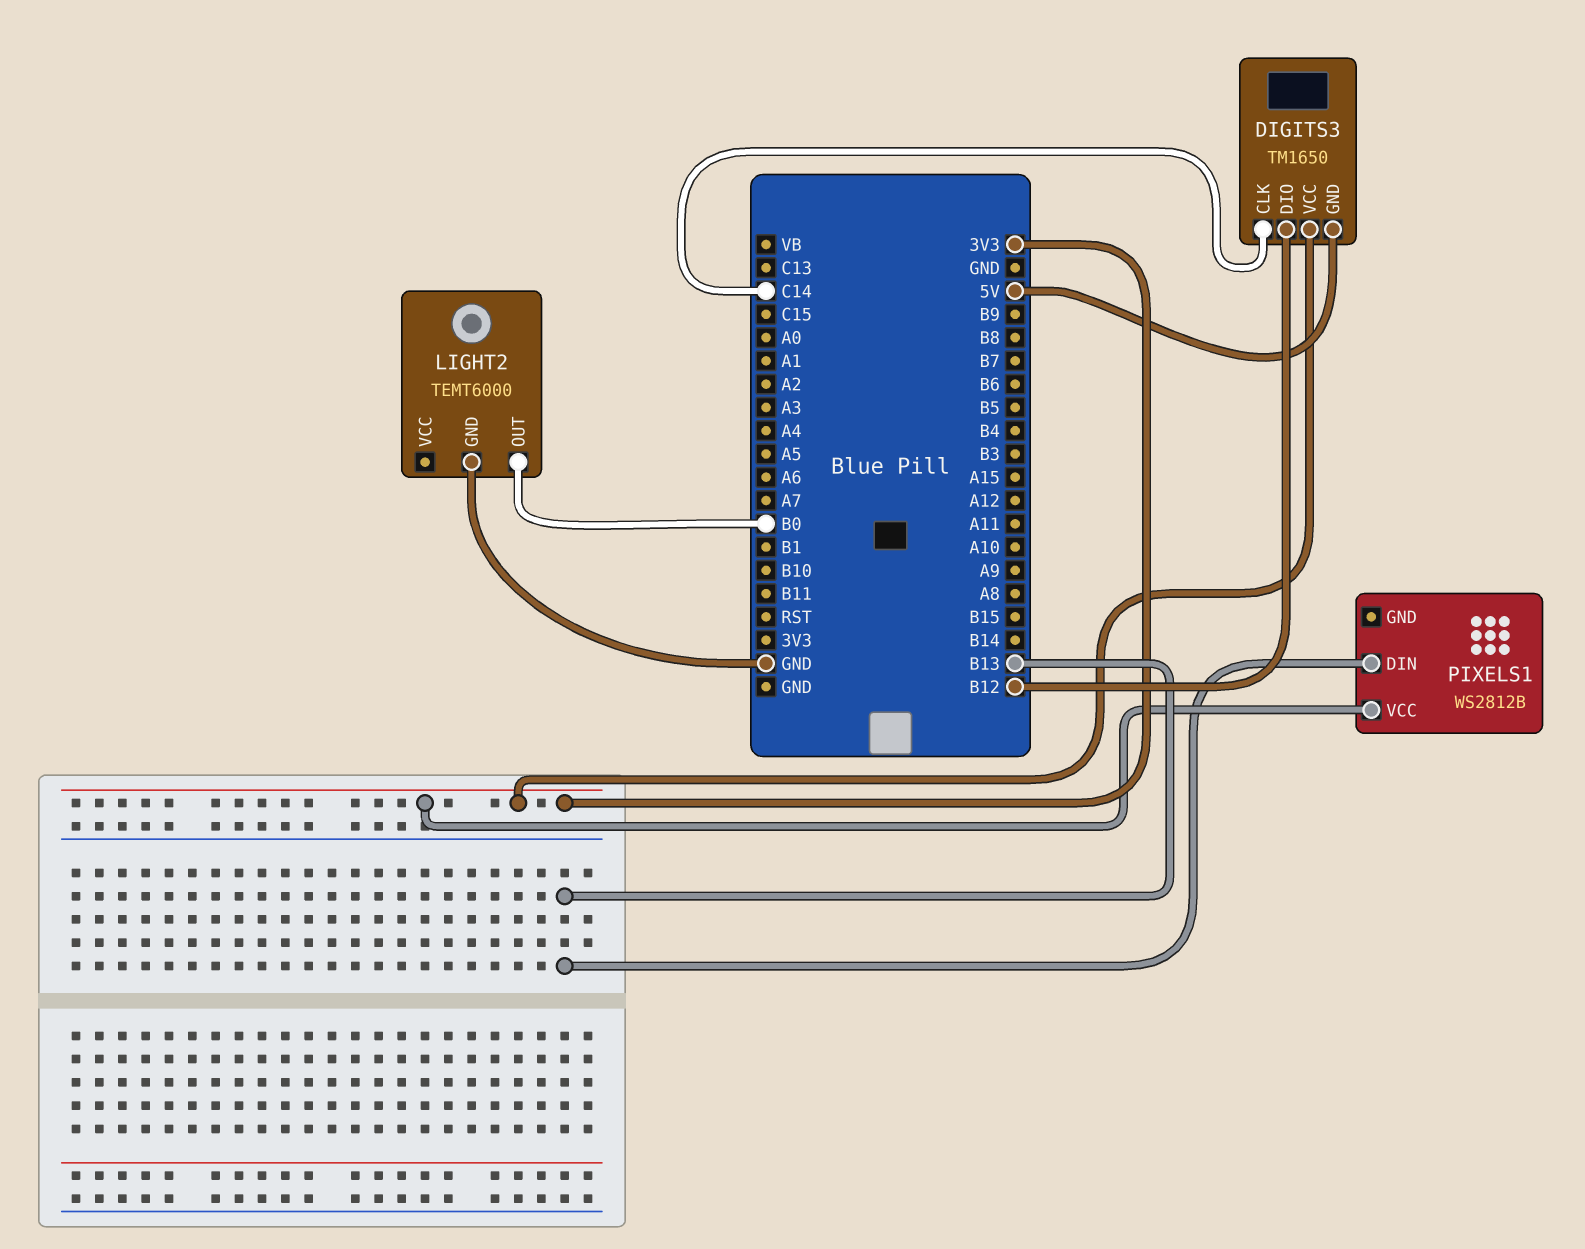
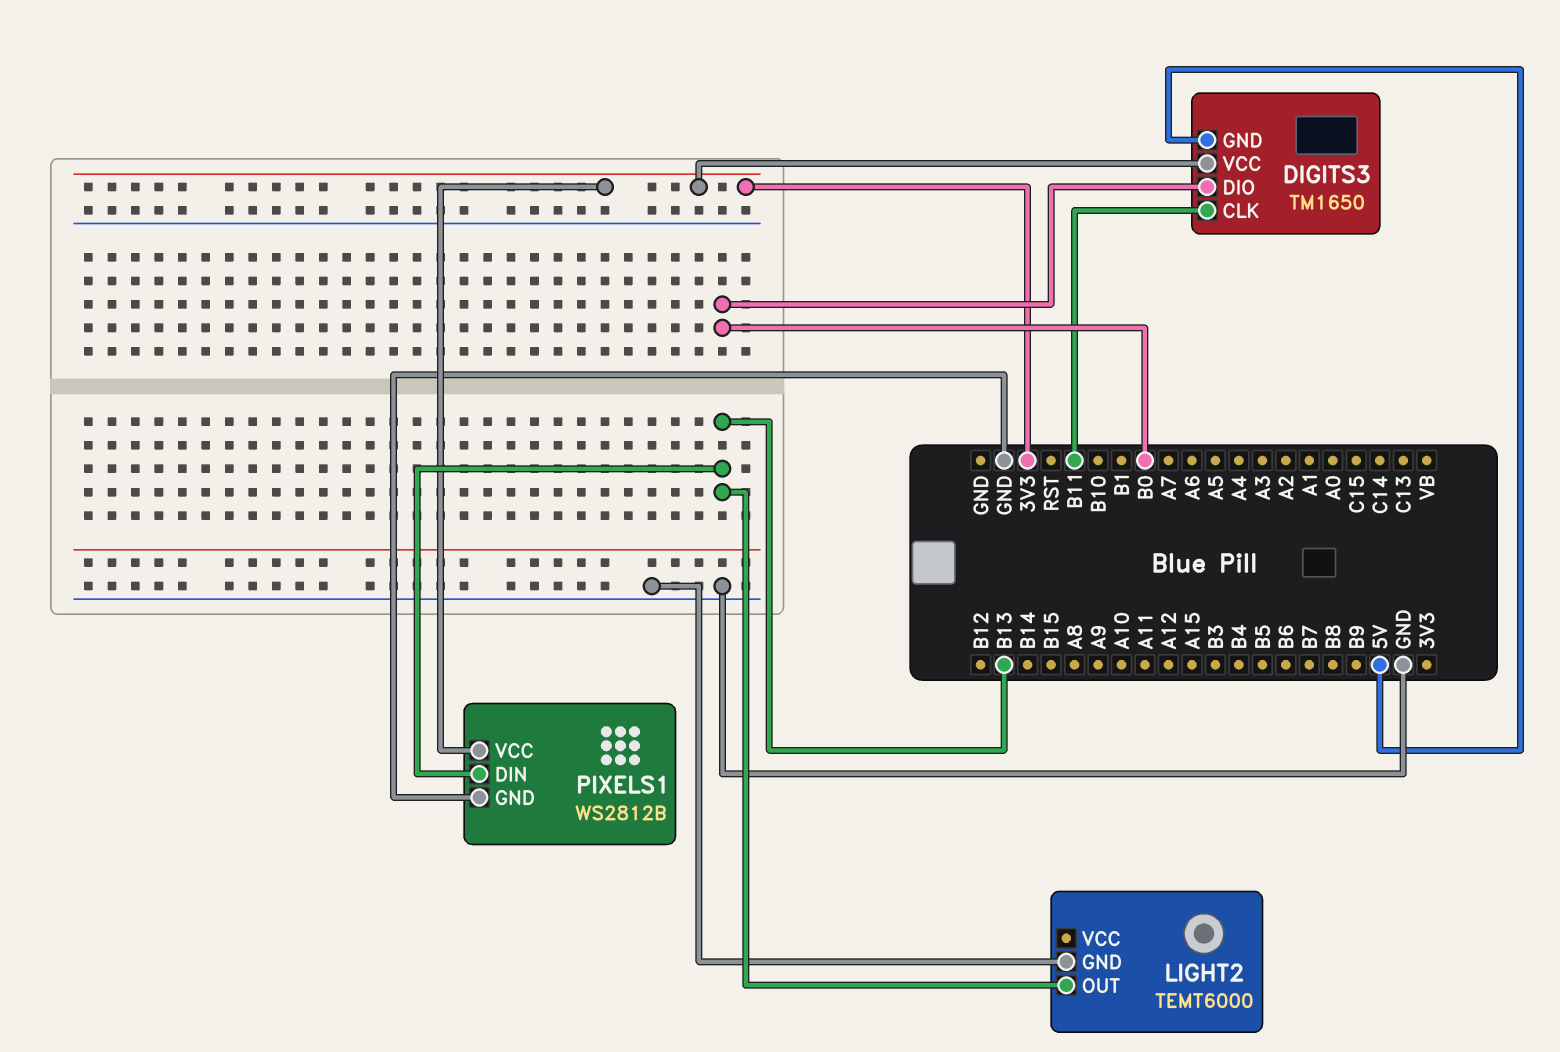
DIGITS3 pin CLK: C14 -> B11
DIGITS3 pin DIO: B12 -> B0
LIGHT2 pin OUT: B0 -> B13
PIXELS1 pin GND: none -> GND

